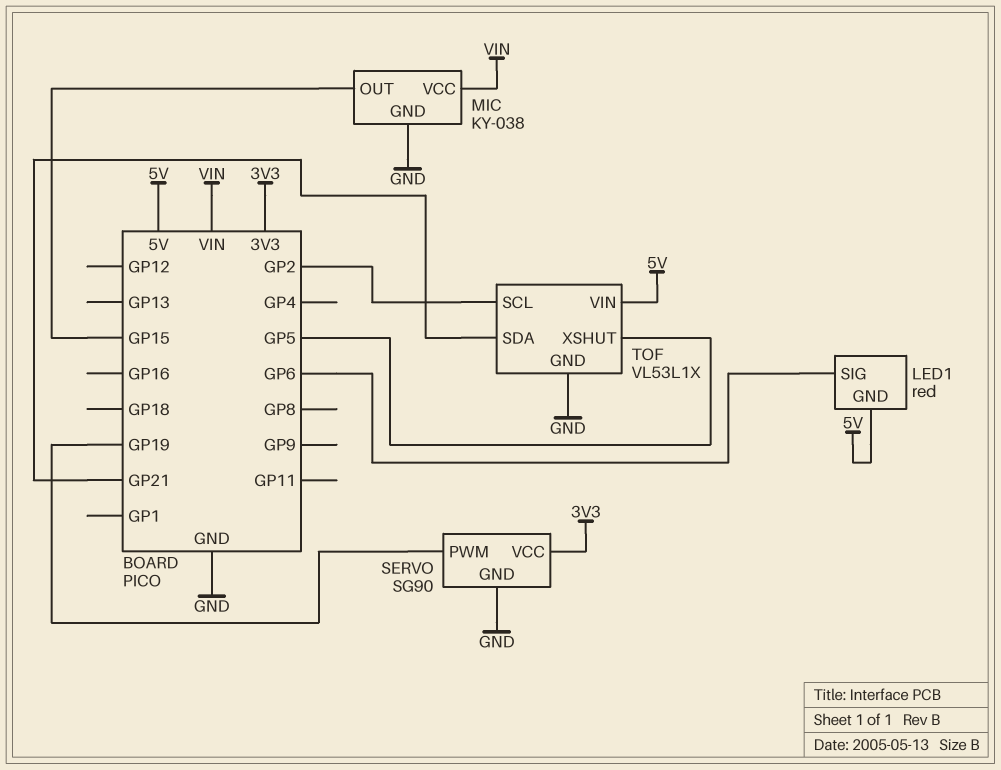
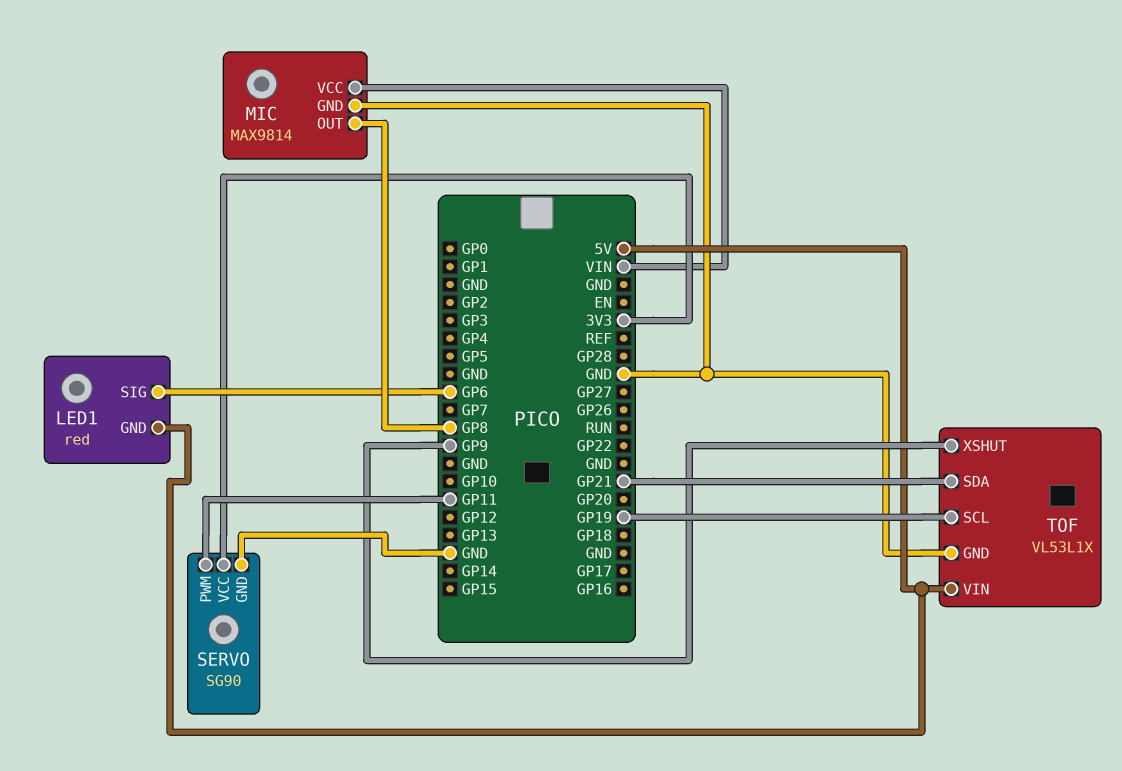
MIC: KY-038 -> MAX9814
MIC pin OUT: GP15 -> GP8
SERVO pin PWM: GP19 -> GP11
TOF pin SCL: GP2 -> GP19
TOF pin XSHUT: GP5 -> GP9

